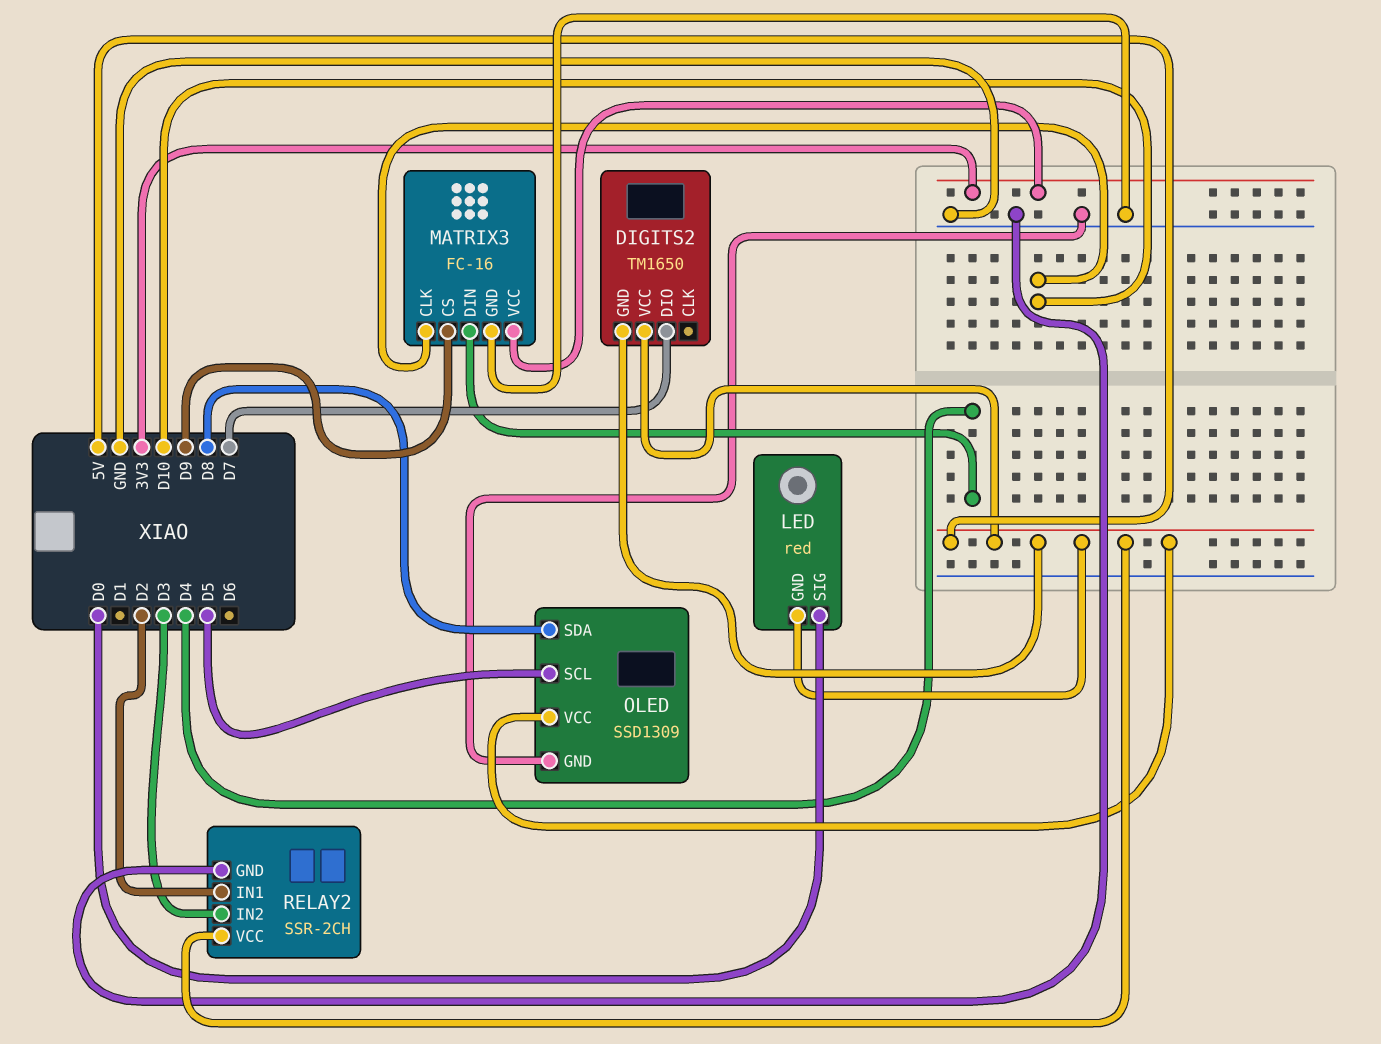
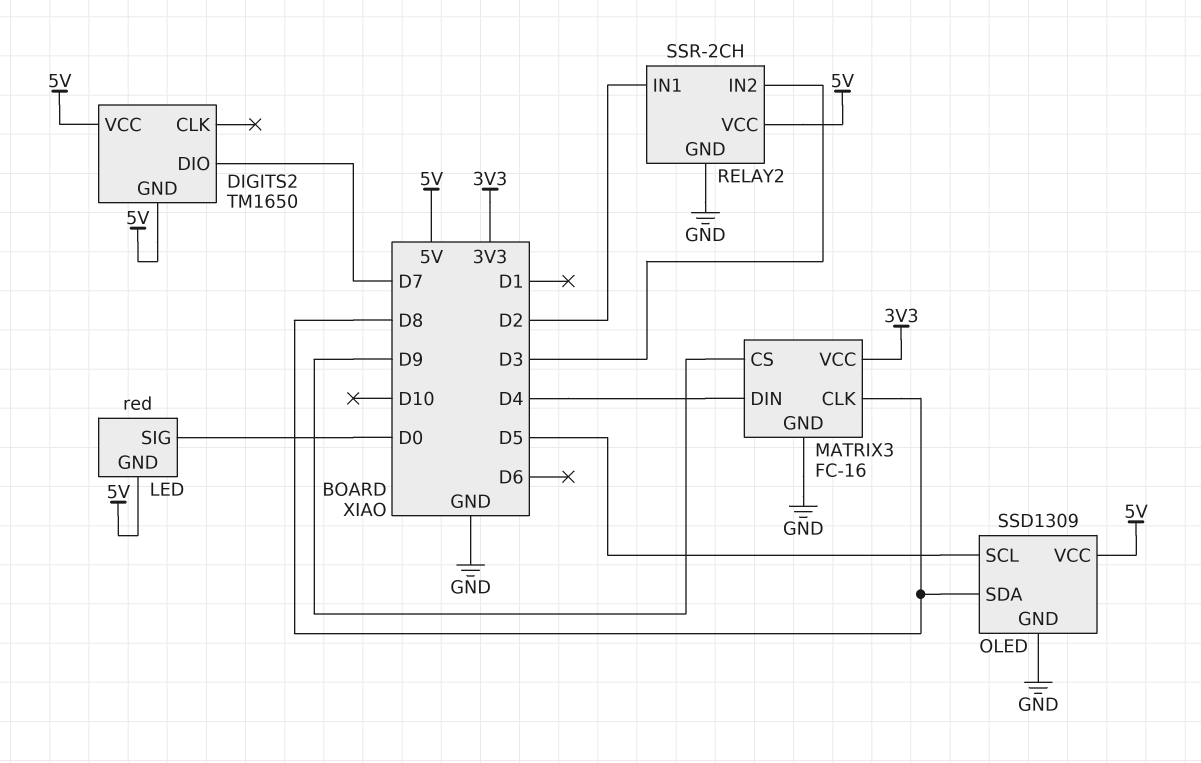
MATRIX3 pin CLK: D10 -> D8

